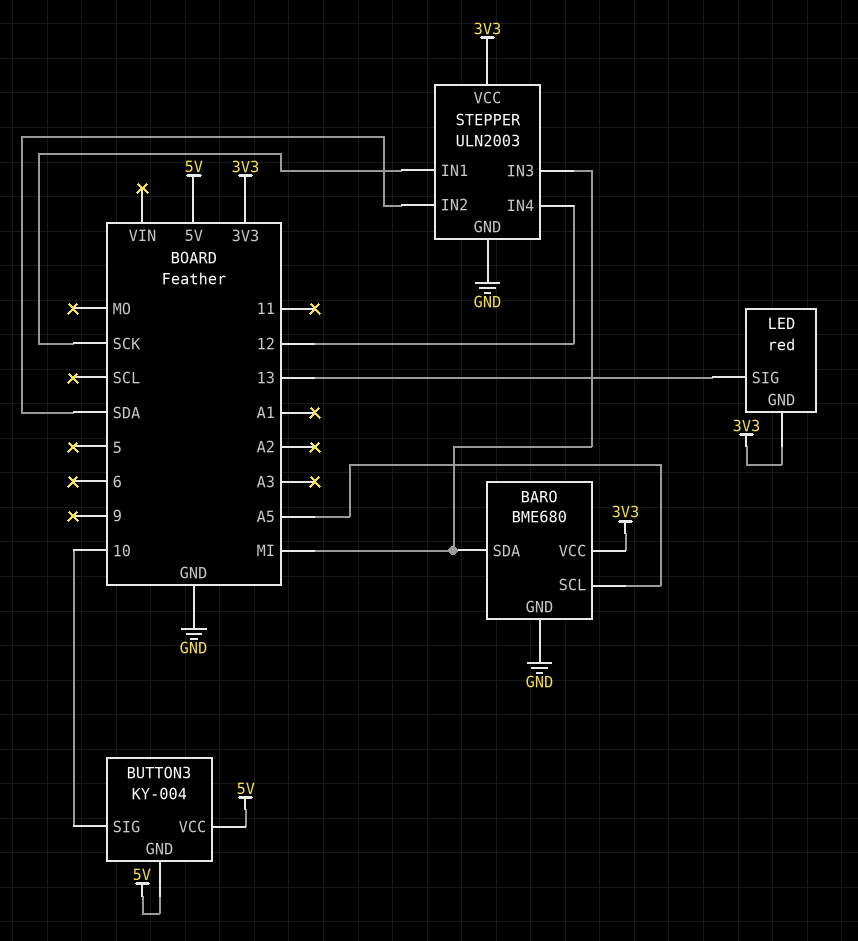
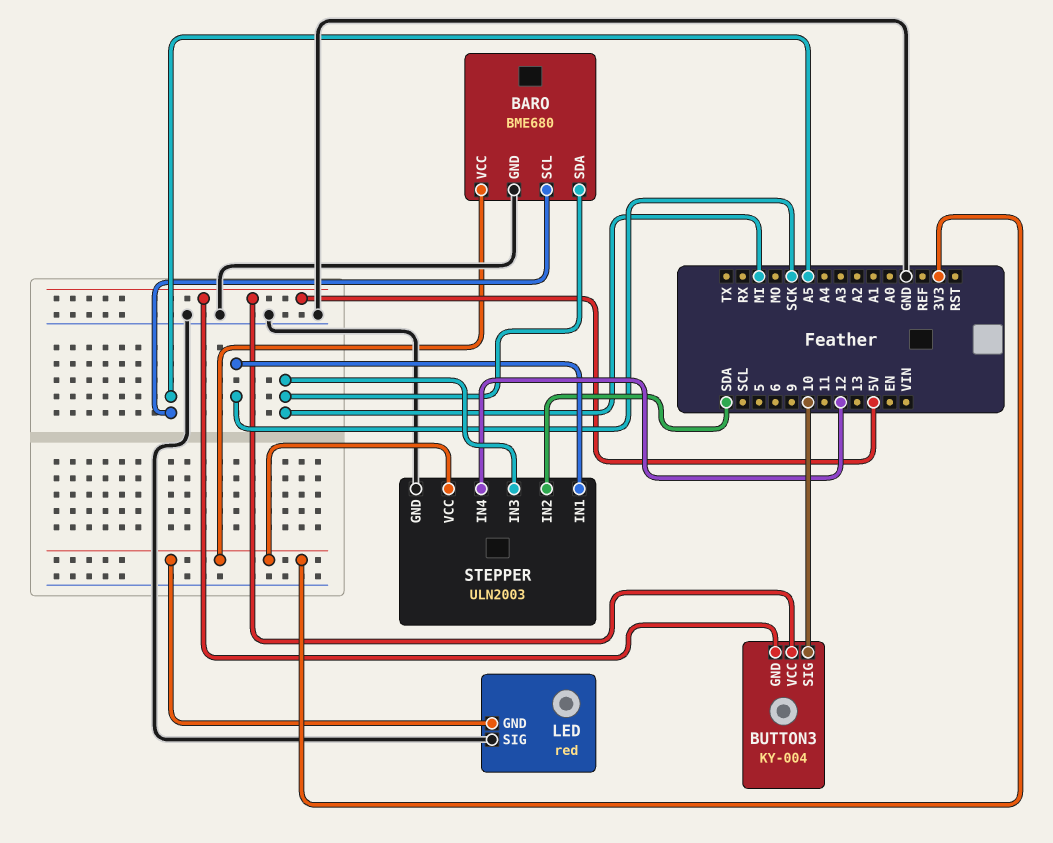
LED pin SIG: 13 -> GND

